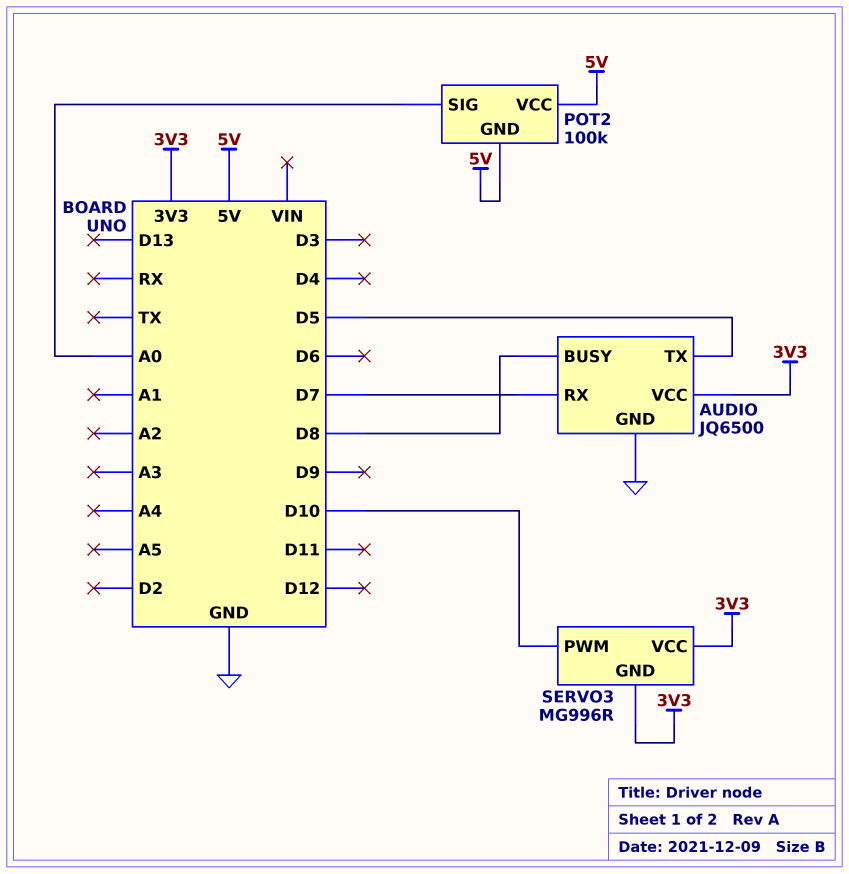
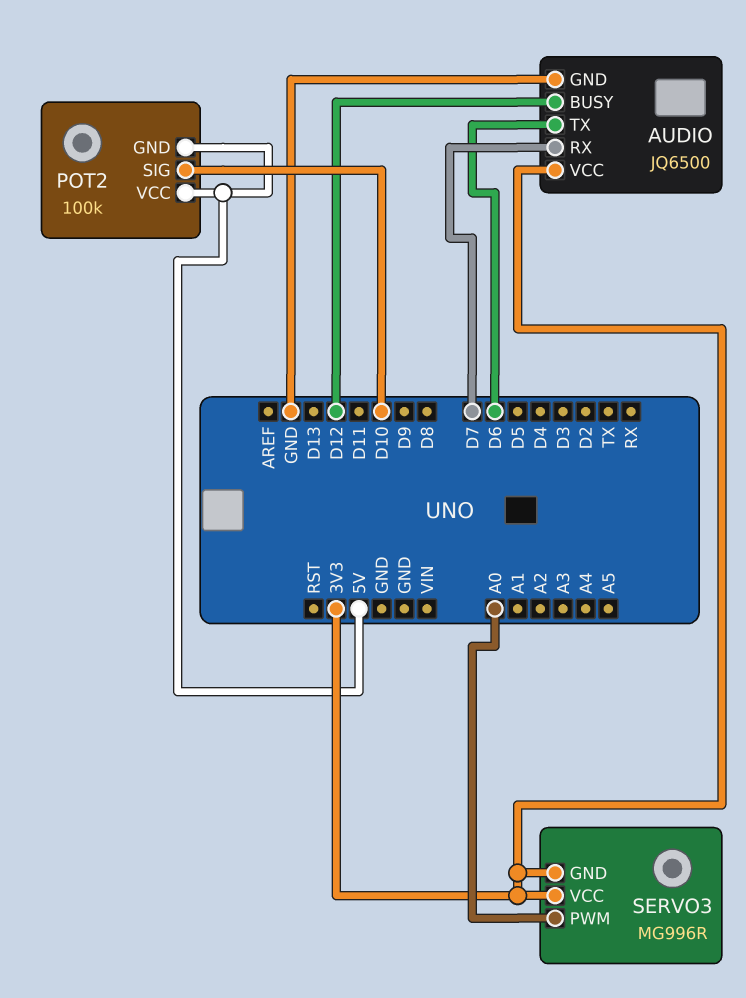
AUDIO pin BUSY: D8 -> D12
AUDIO pin TX: D5 -> D6
POT2 pin SIG: A0 -> D10
SERVO3 pin PWM: D10 -> A0

